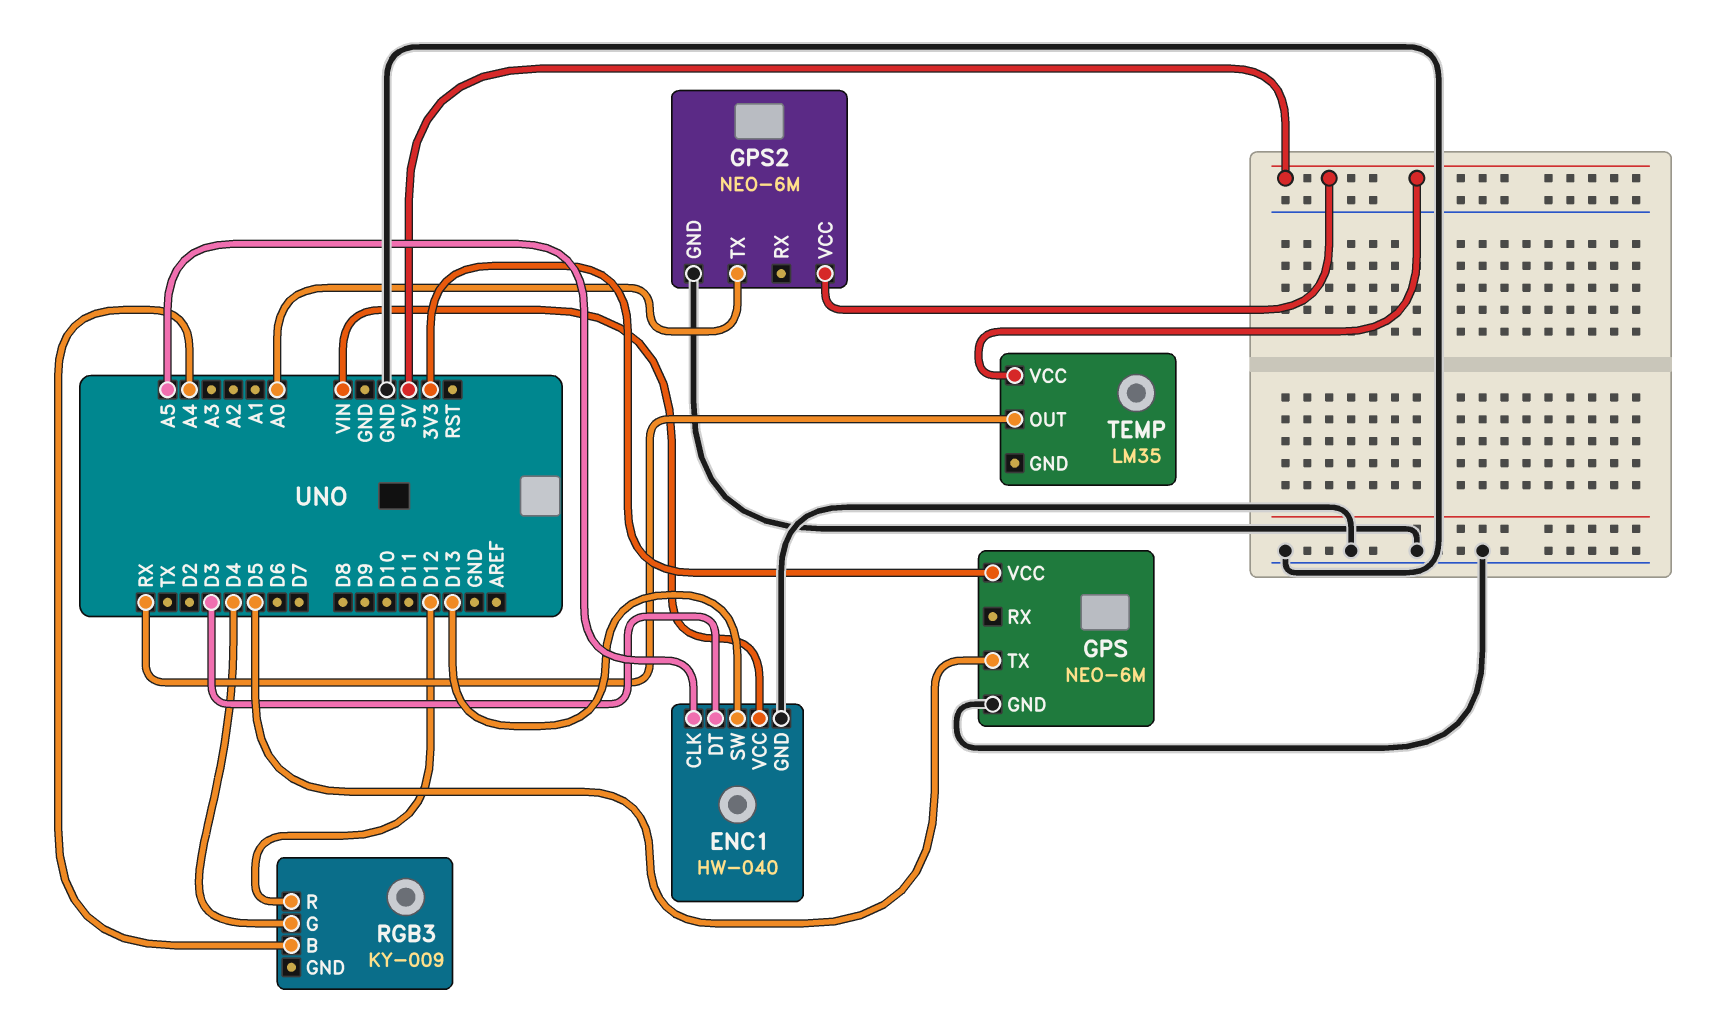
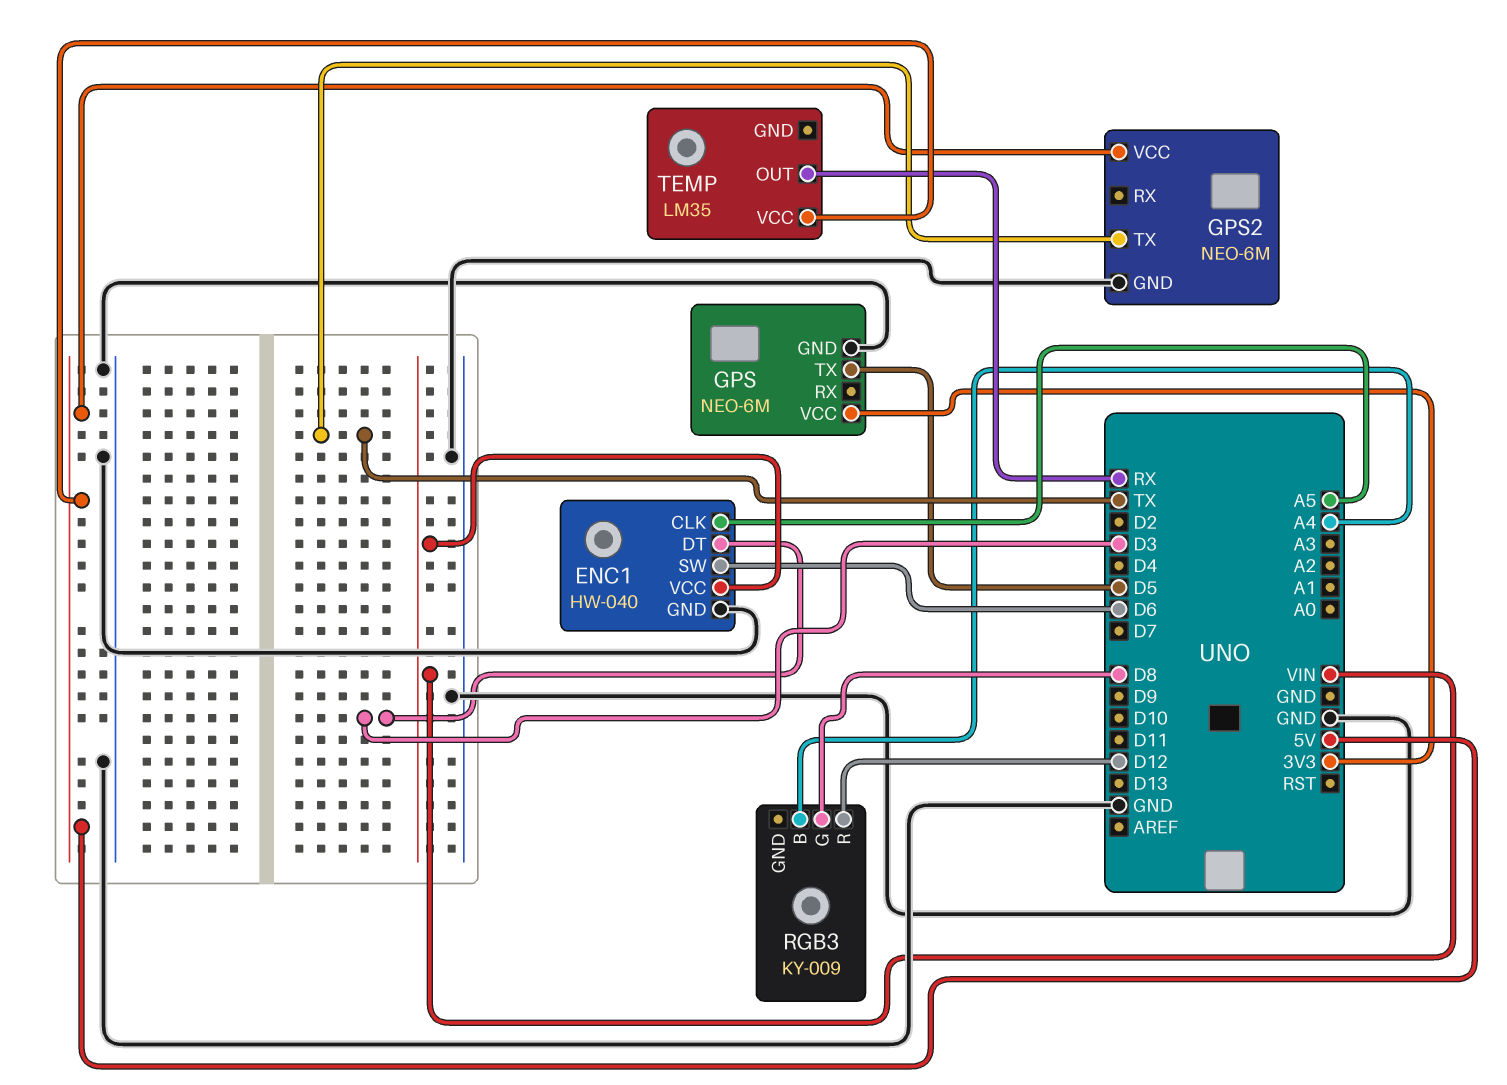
ENC1 pin SW: D13 -> D6
GPS2 pin TX: A0 -> TX
RGB3 pin G: D4 -> D8

